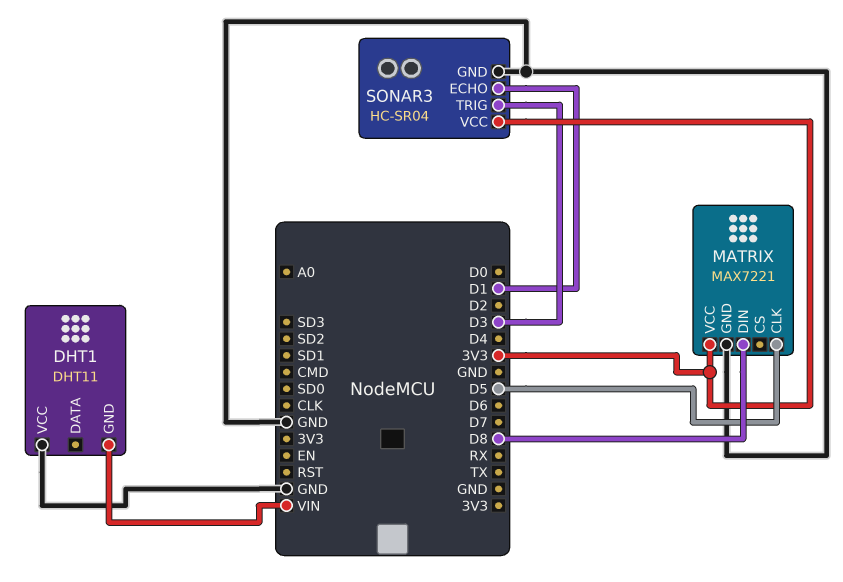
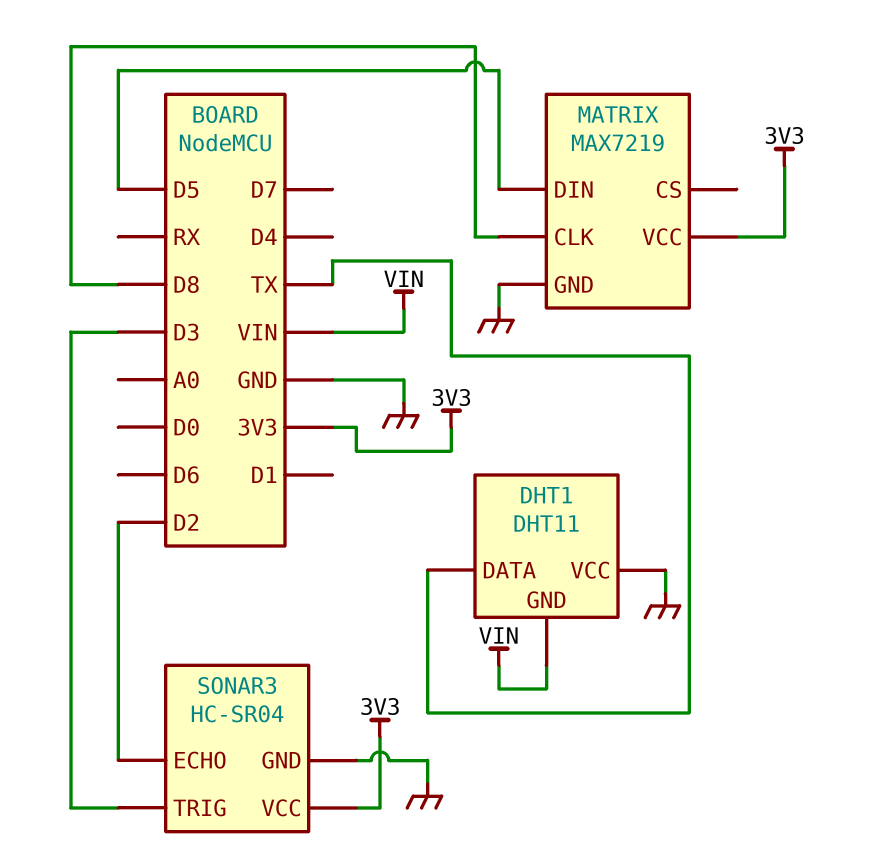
DHT1 pin DATA: none -> TX
MATRIX: MAX7221 -> MAX7219
MATRIX pin CLK: D5 -> D8
MATRIX pin DIN: D8 -> D5
SONAR3 pin ECHO: D1 -> D2

